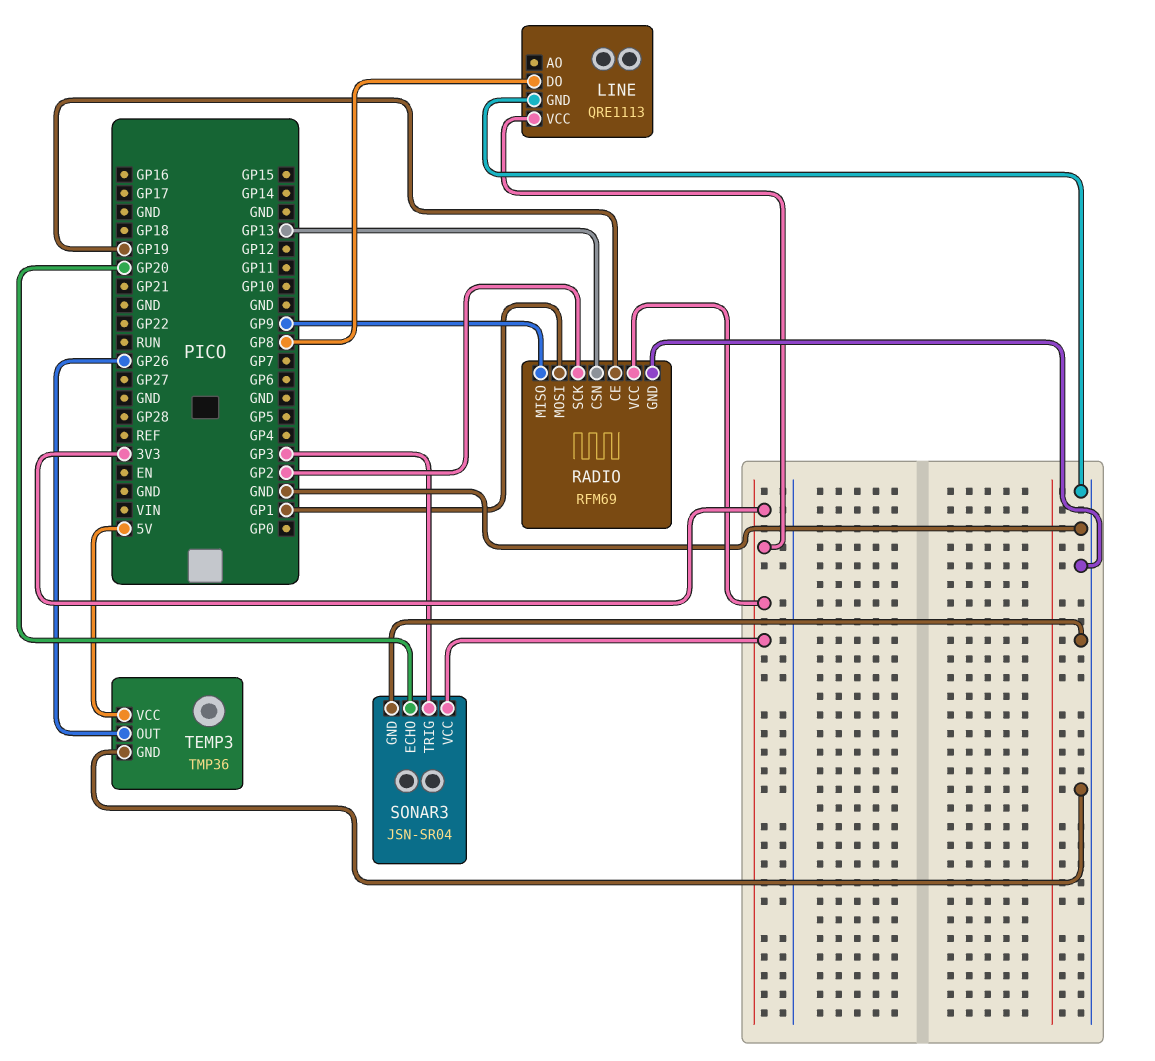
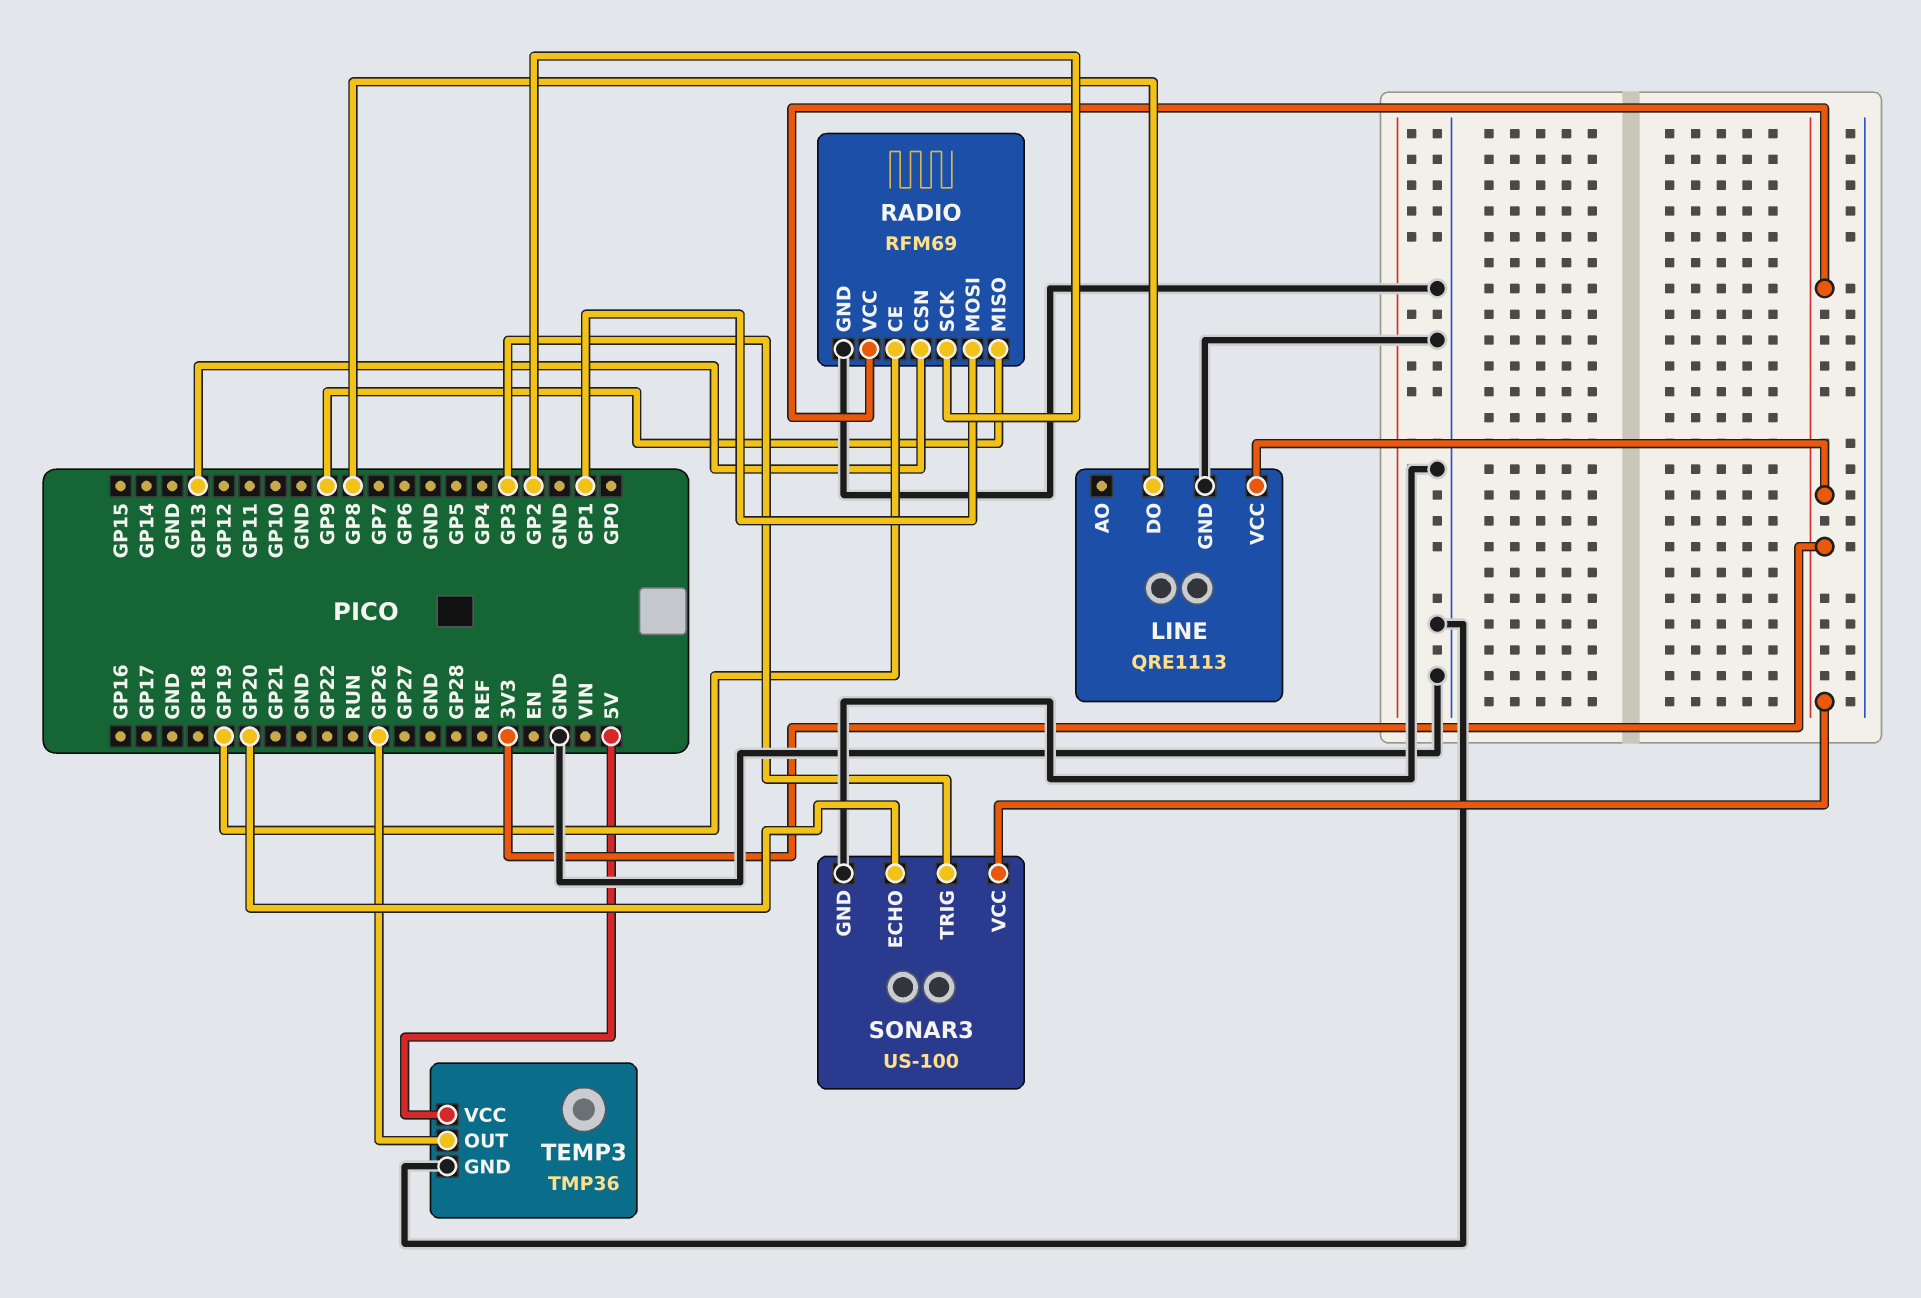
SONAR3: JSN-SR04 -> US-100

